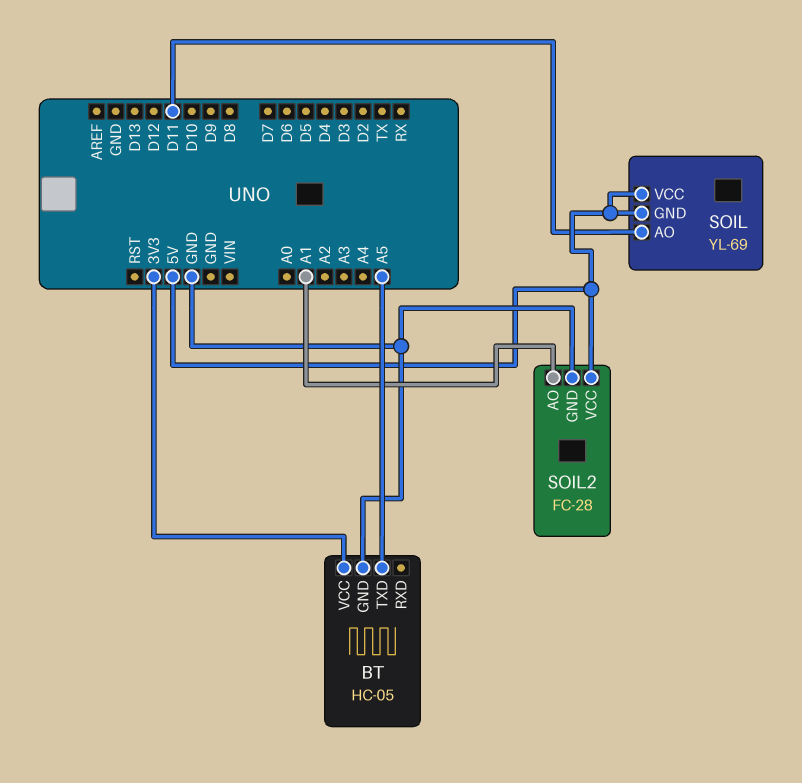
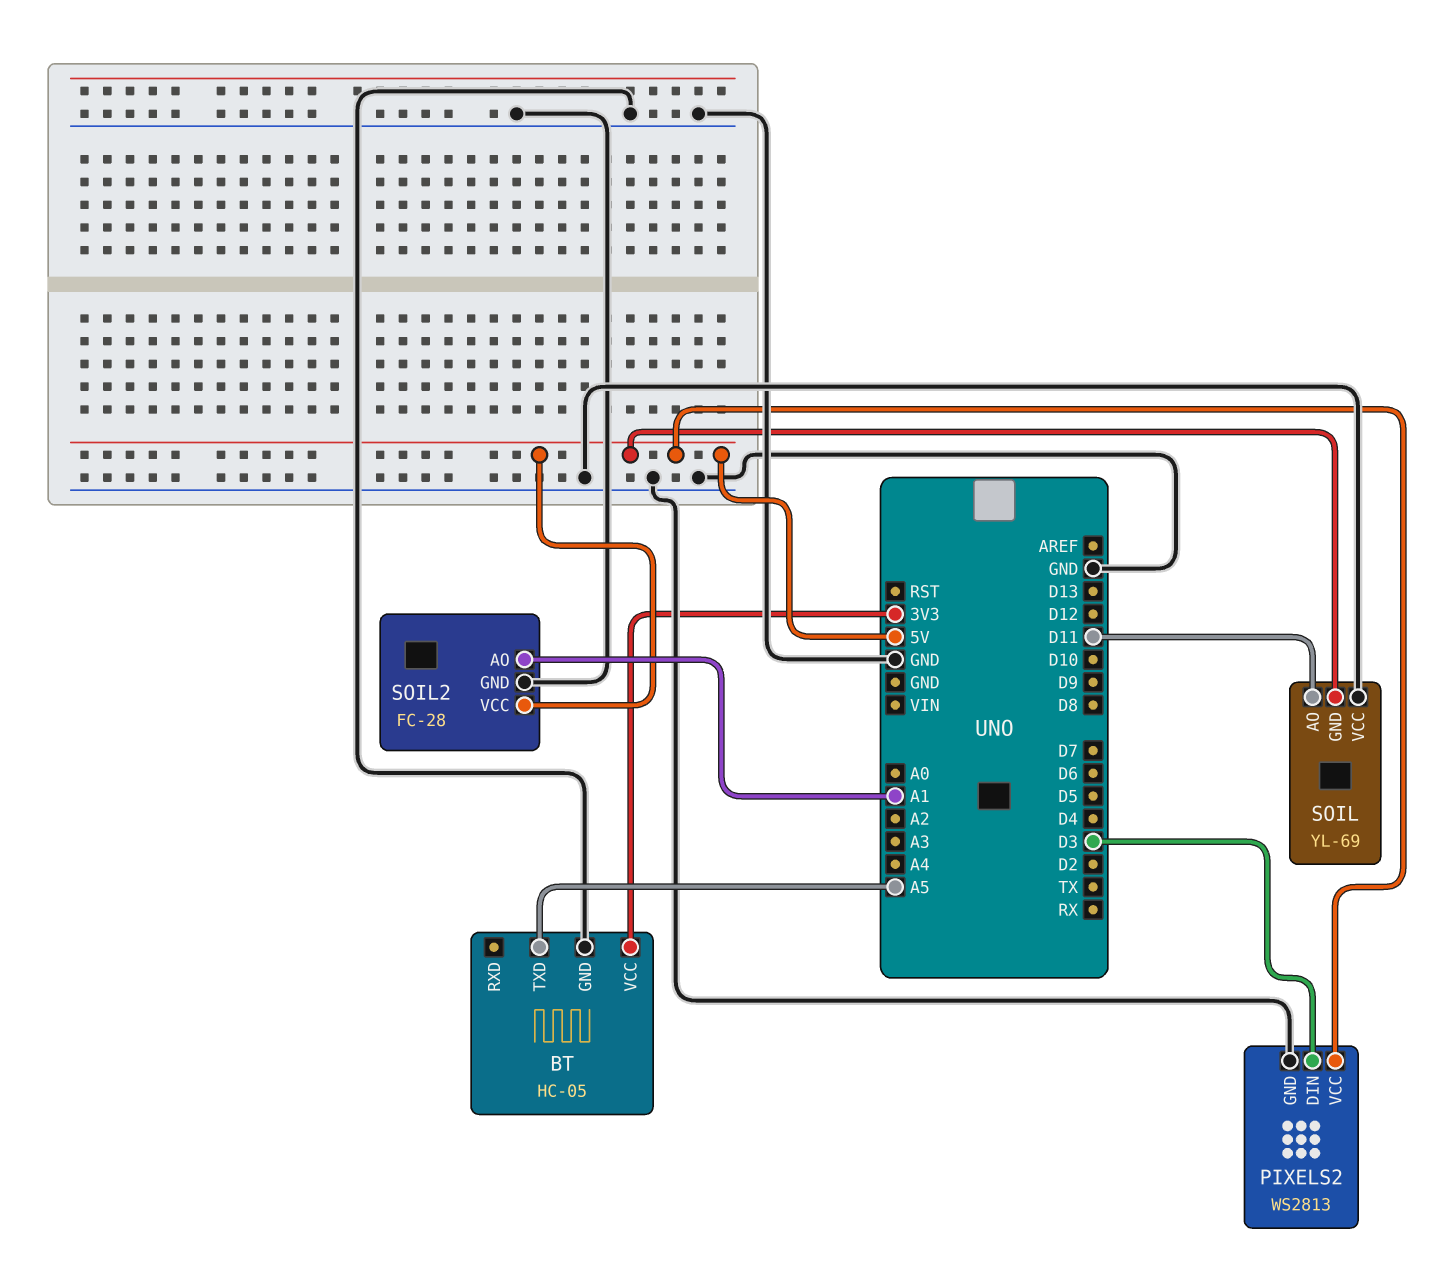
PIXELS2: none -> WS2813
PIXELS2 pin DIN: none -> D3
PIXELS2 pin GND: none -> GND
PIXELS2 pin VCC: none -> 5V
SOIL pin VCC: 5V -> GND

